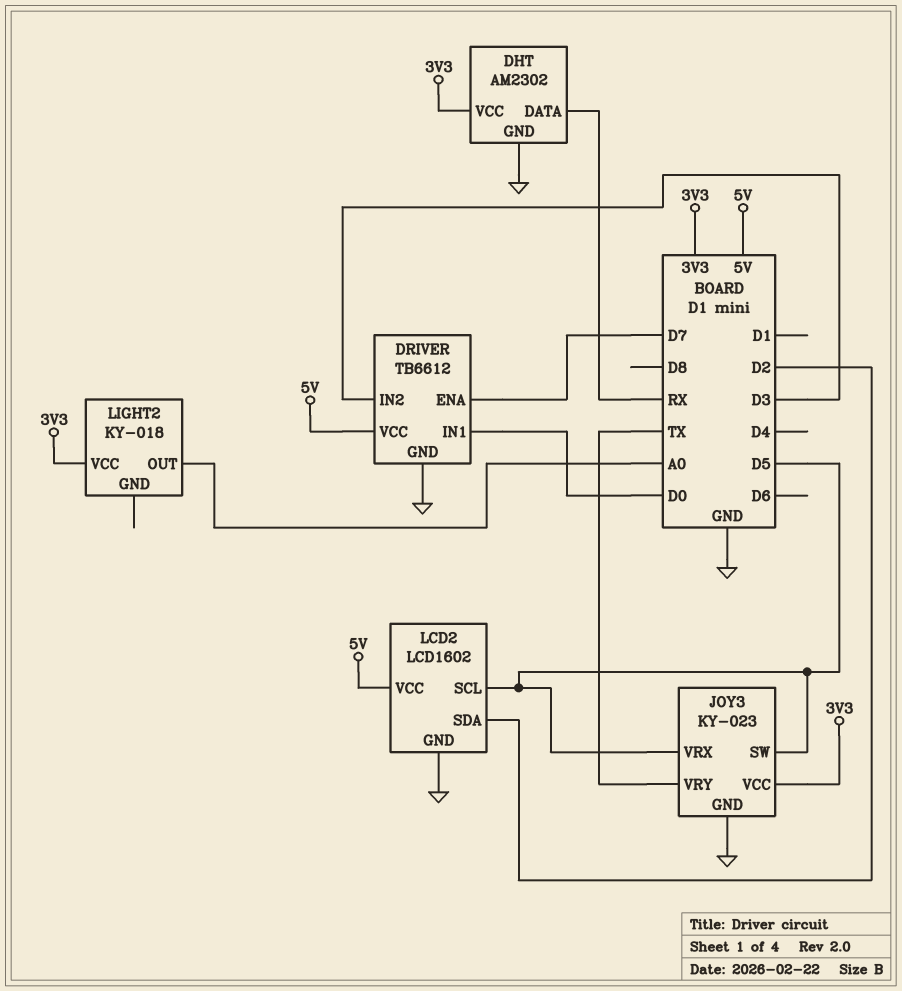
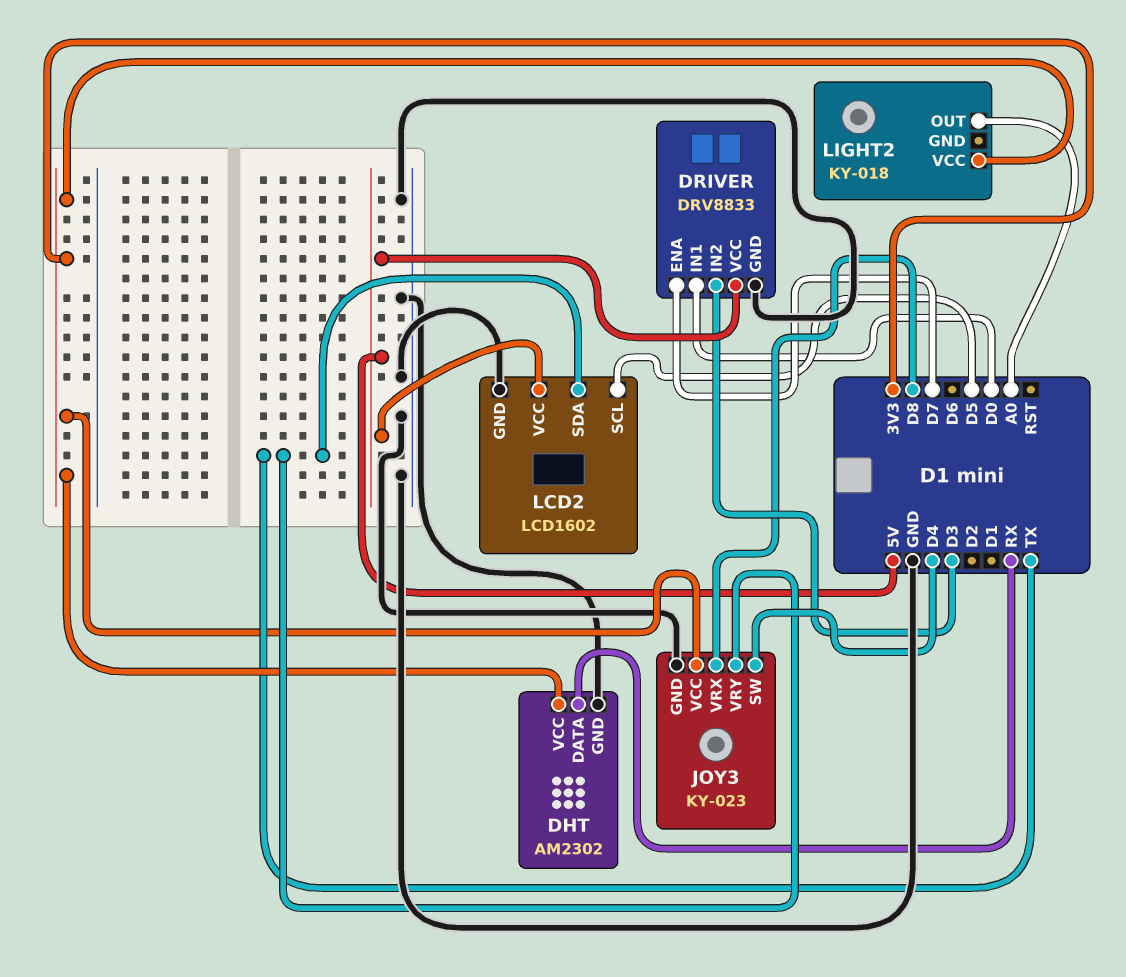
DRIVER: TB6612 -> DRV8833
JOY3 pin SW: D5 -> D4
JOY3 pin VRX: D5 -> D8
LCD2 pin SDA: D2 -> TX

